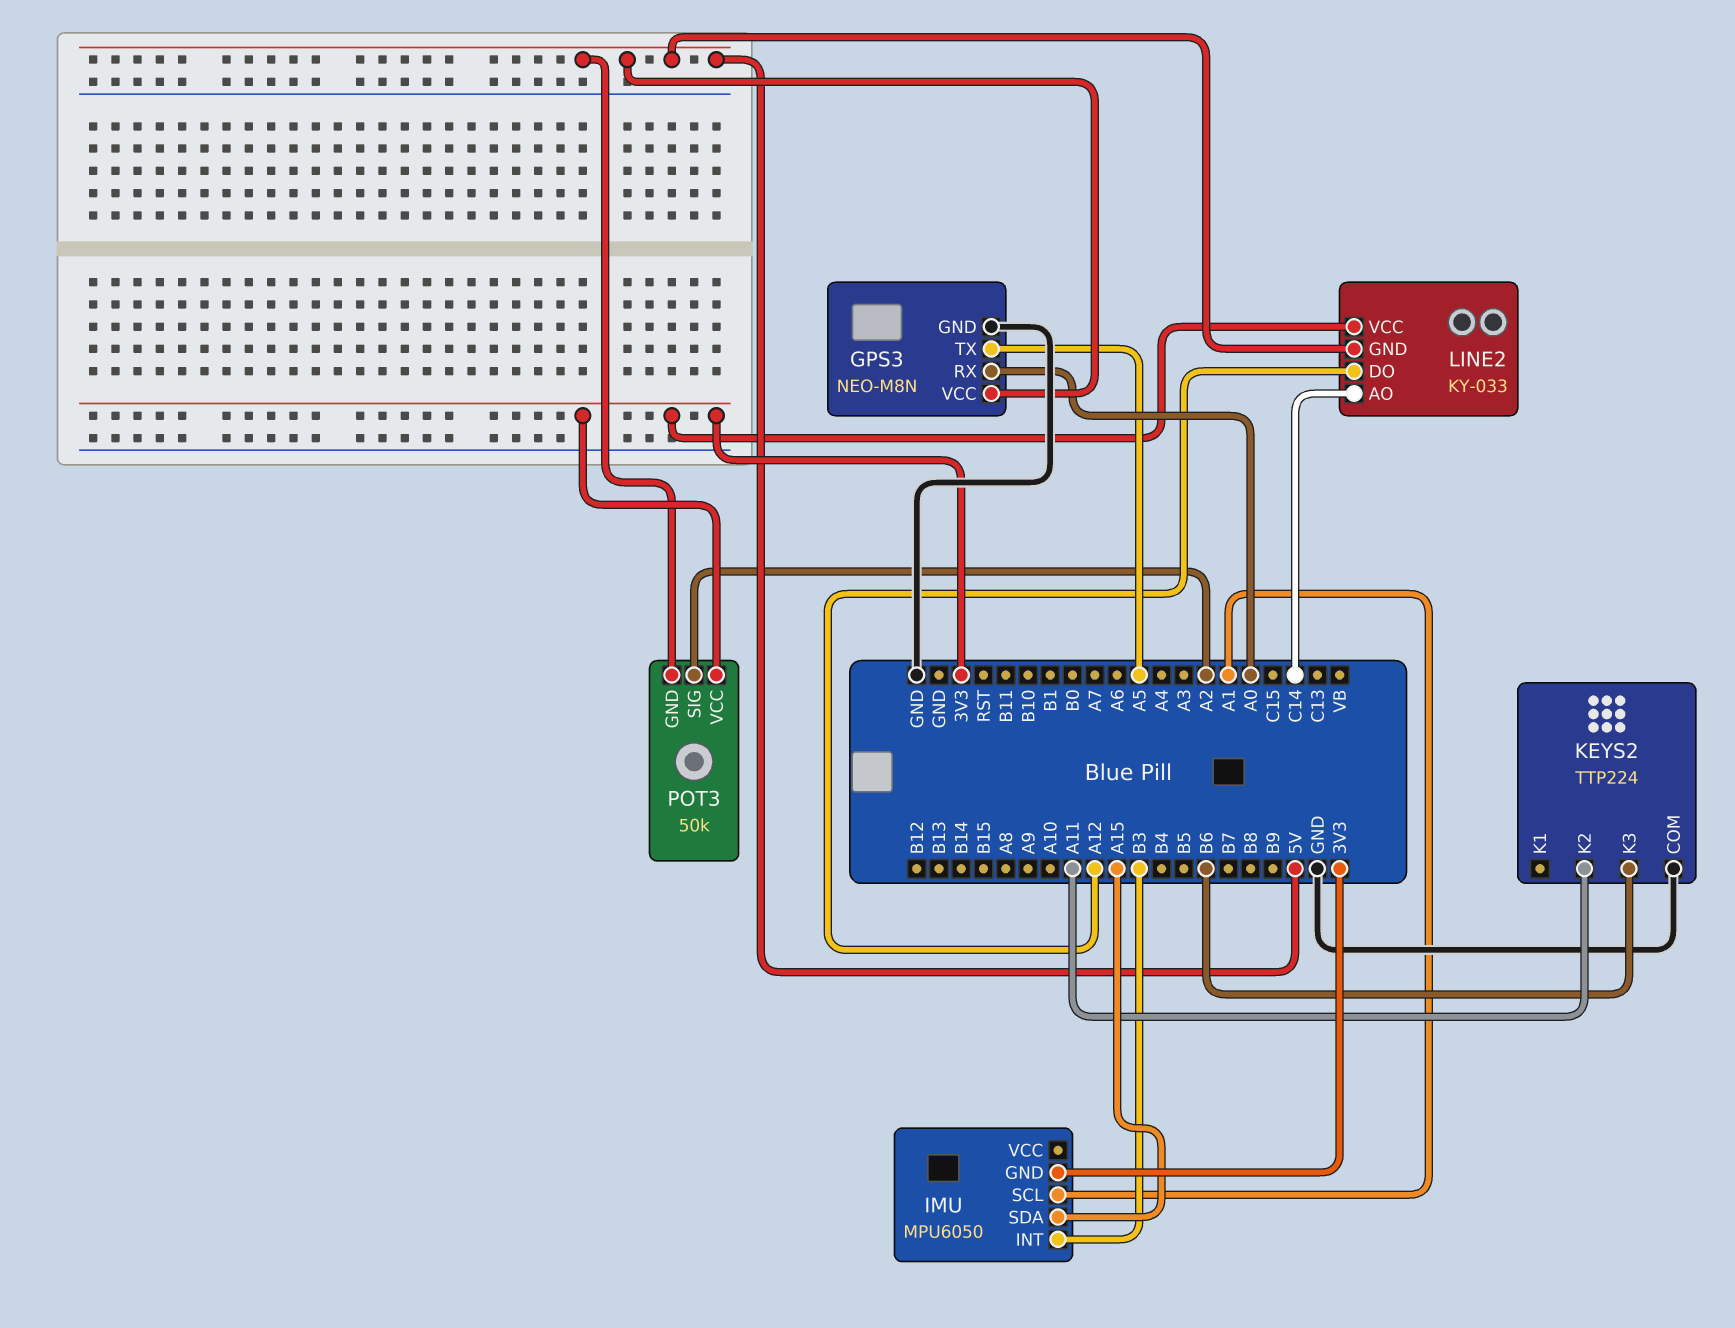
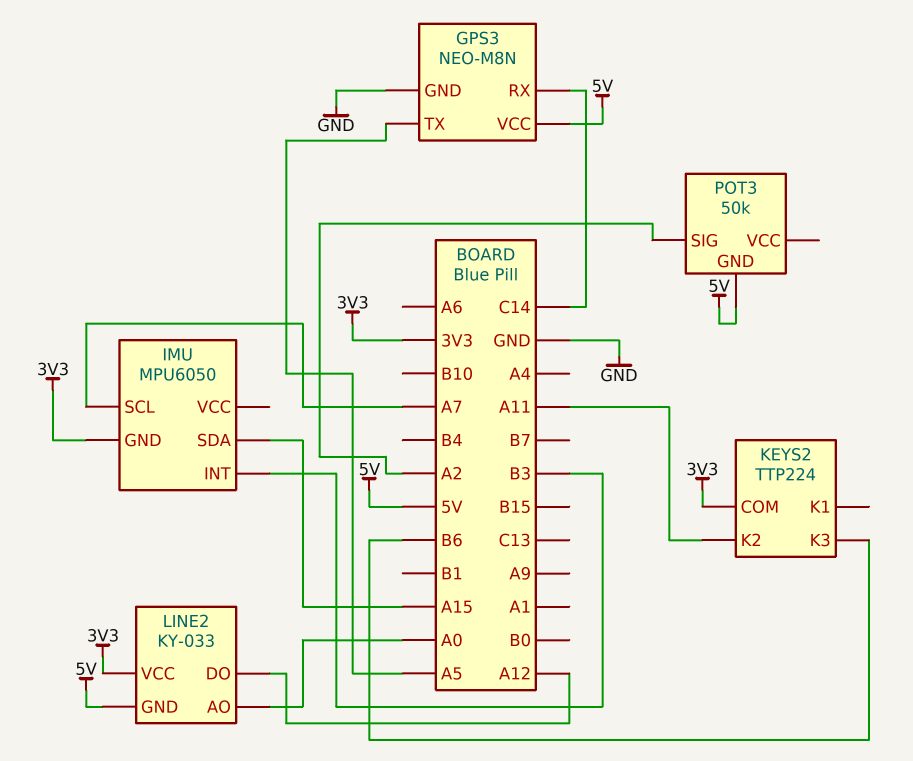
GPS3 pin RX: A0 -> C14
IMU pin SCL: A1 -> A7
KEYS2 pin COM: GND -> 3V3
LINE2 pin AO: C14 -> A0
POT3 pin VCC: 3V3 -> none

